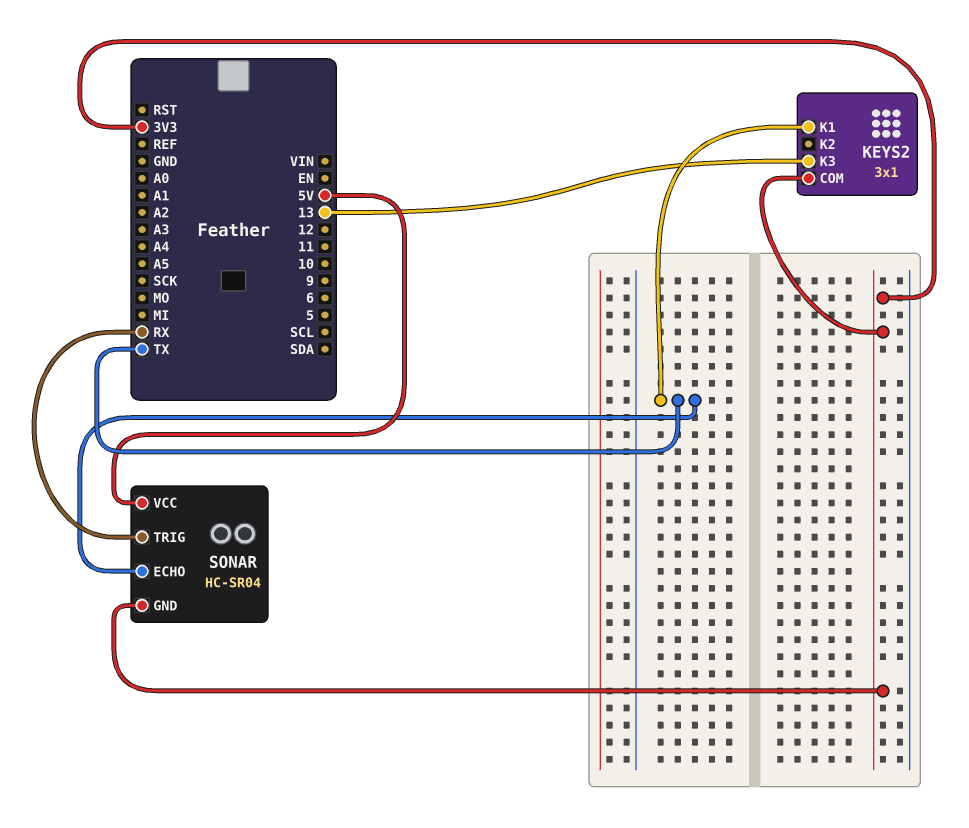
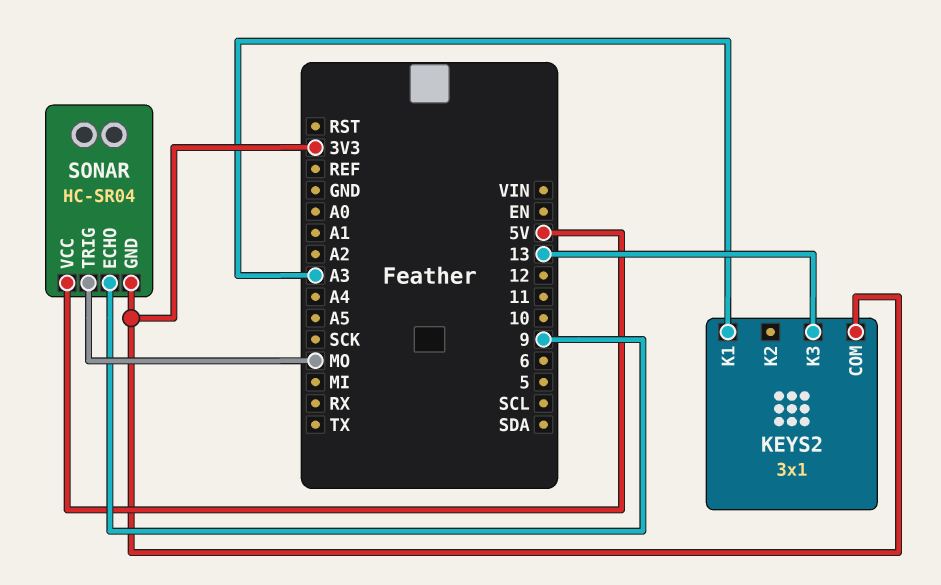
KEYS2 pin K1: TX -> A3
SONAR pin ECHO: TX -> 9
SONAR pin TRIG: RX -> MO

